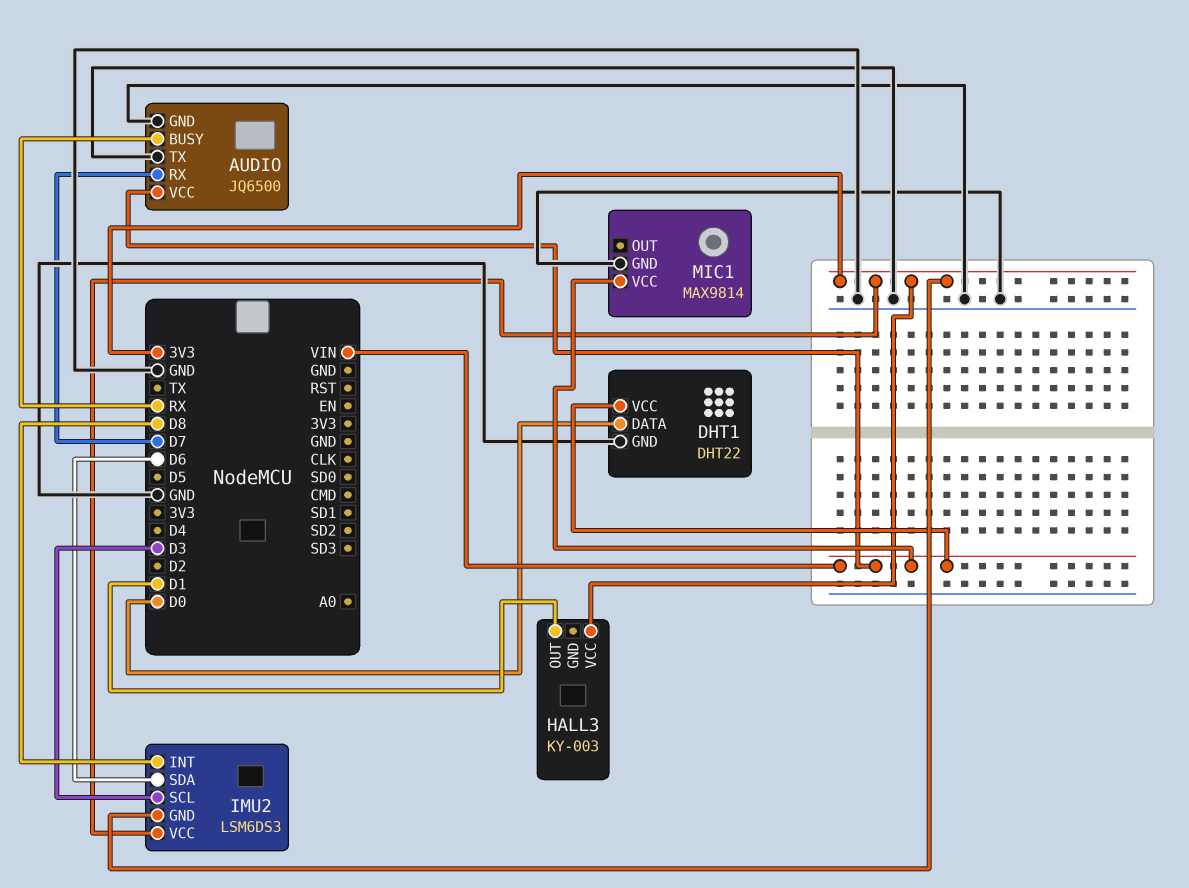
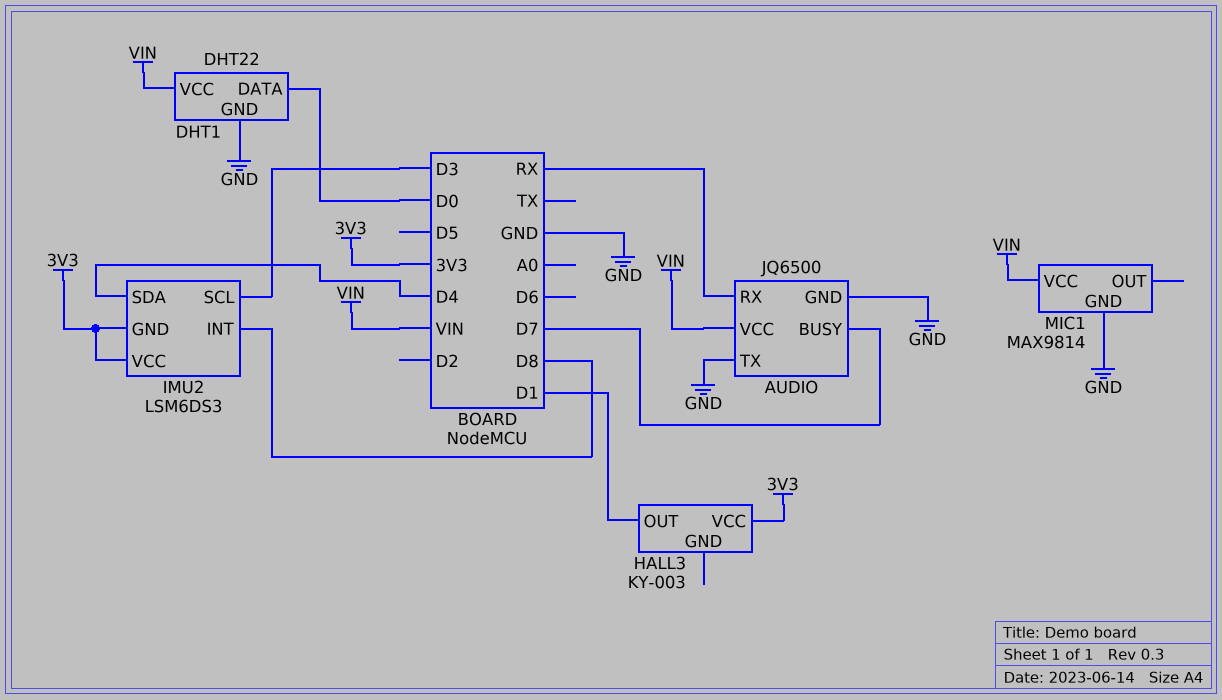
AUDIO pin BUSY: RX -> D7
AUDIO pin RX: D7 -> RX
IMU2 pin SDA: D6 -> D4

